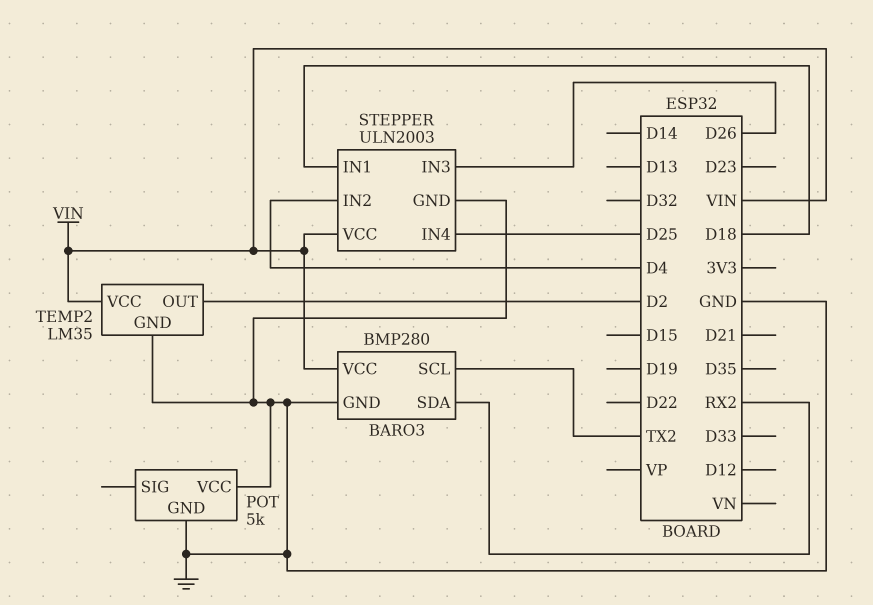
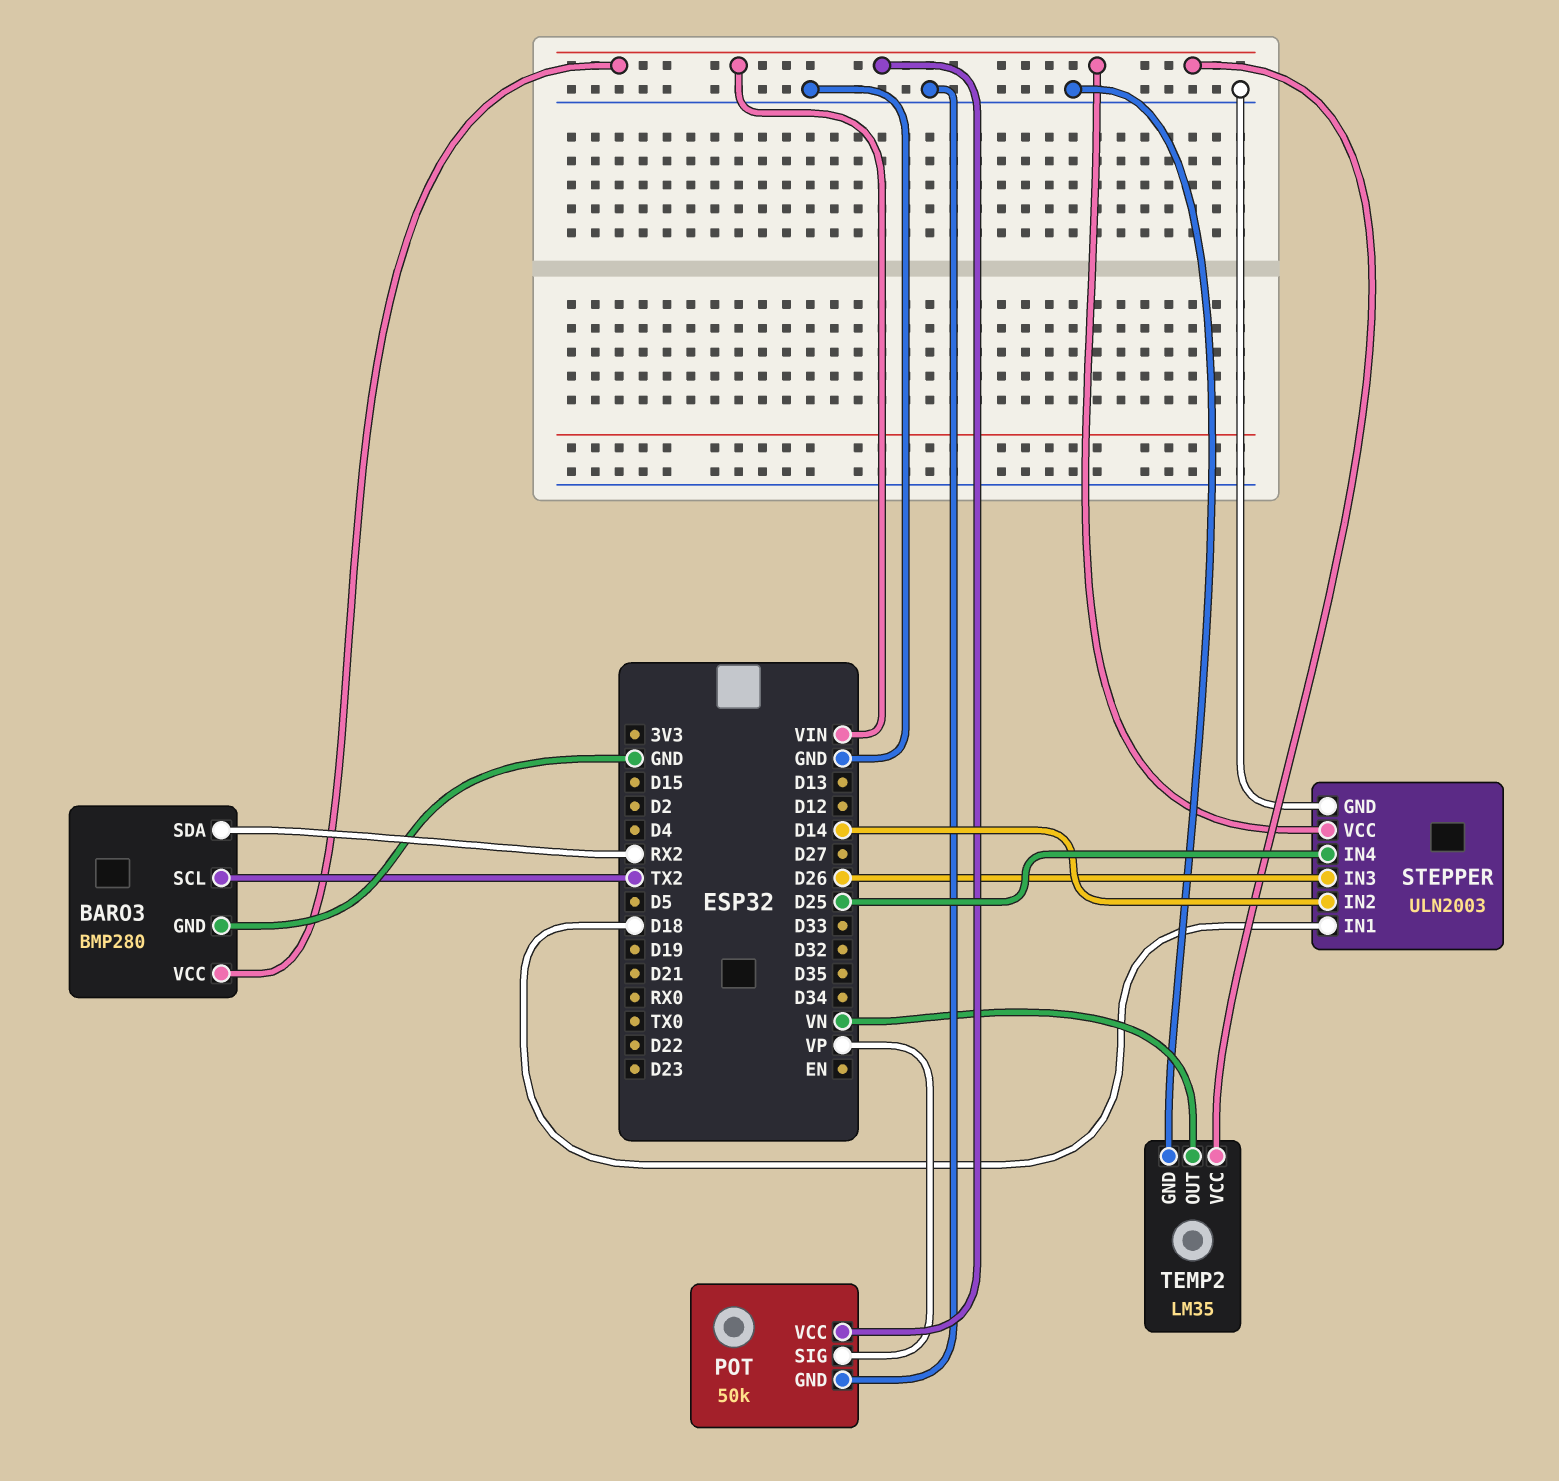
POT: 5k -> 50k
POT pin SIG: none -> VP
POT pin VCC: GND -> VIN
STEPPER pin IN2: D4 -> D14
TEMP2 pin OUT: D2 -> VN

